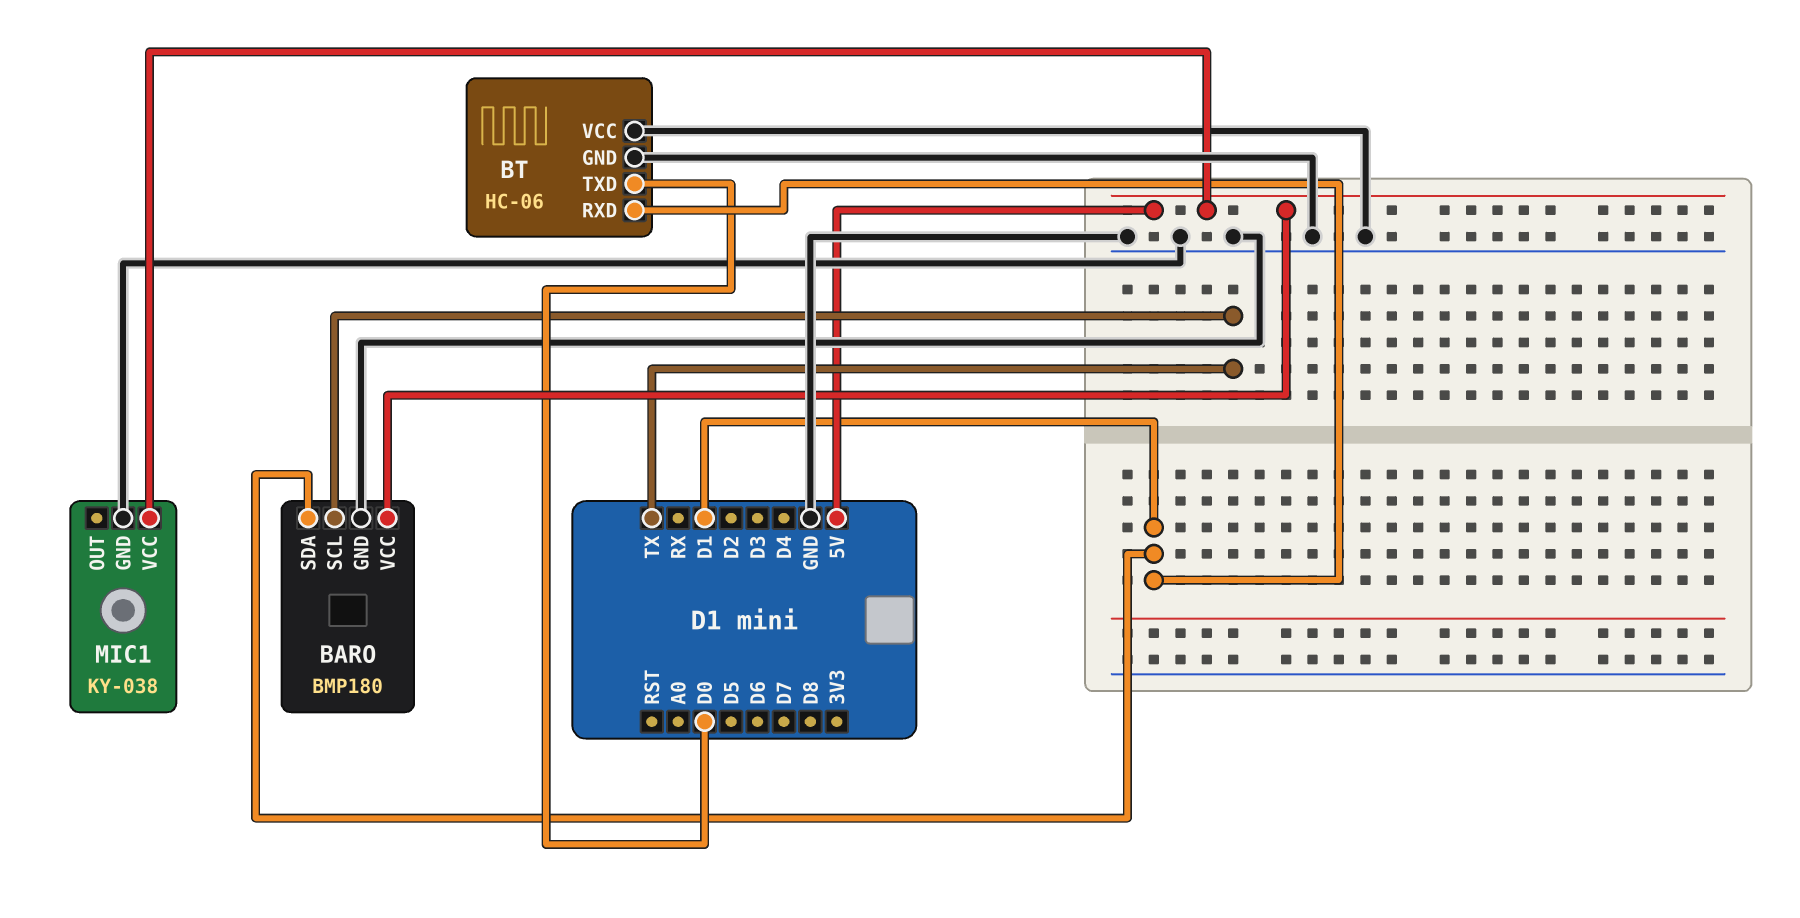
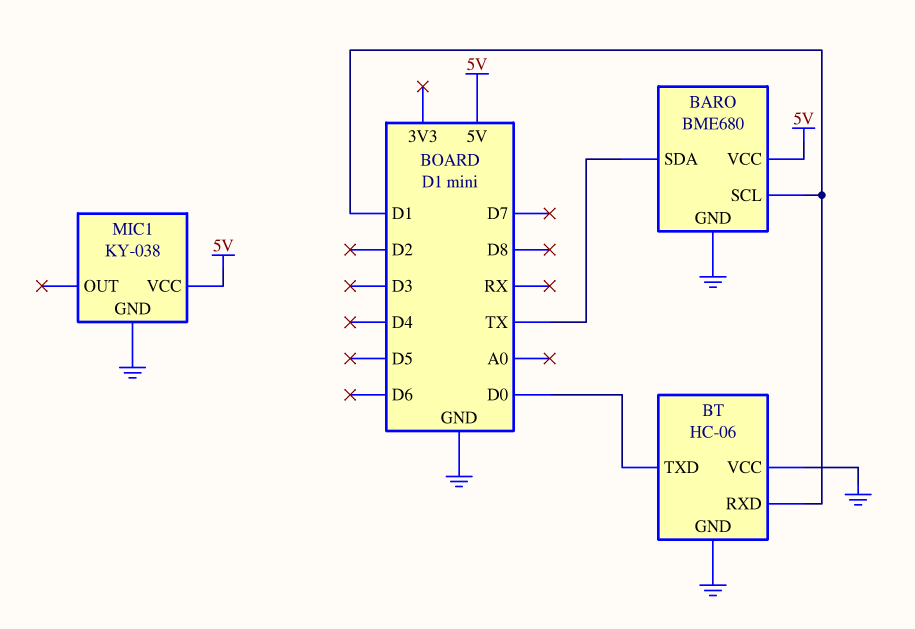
BARO: BMP180 -> BME680
BARO pin SCL: TX -> D1
BARO pin SDA: D1 -> TX

